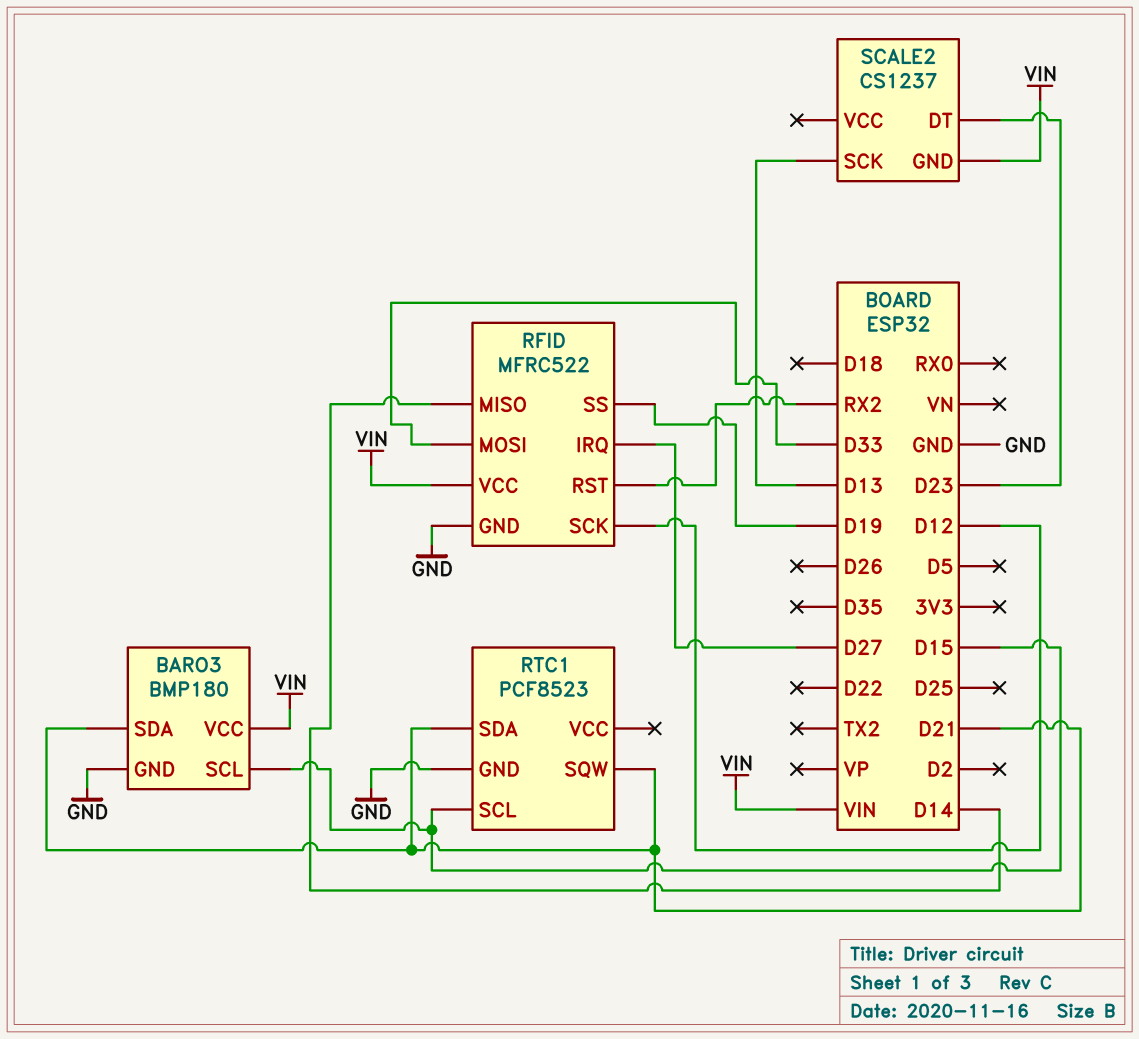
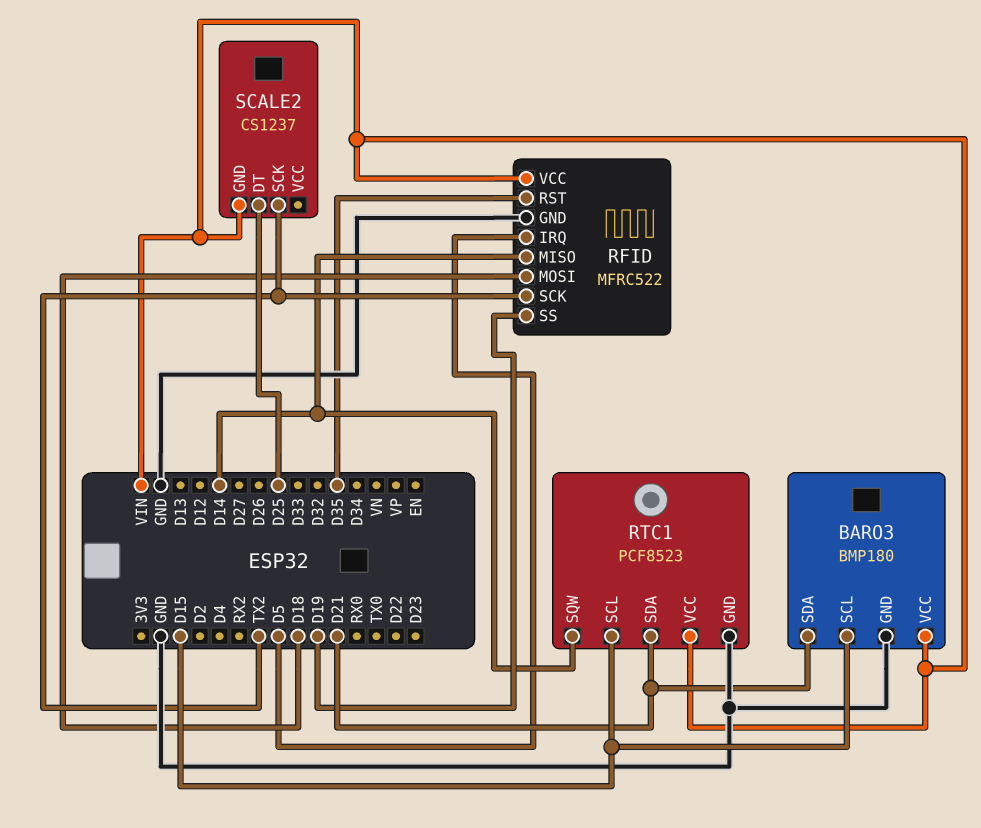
RFID pin IRQ: D27 -> D5
RFID pin MOSI: D33 -> D18
RFID pin RST: RX2 -> D35
RFID pin SCK: D12 -> TX2
RTC1 pin SQW: D21 -> D14
RTC1 pin VCC: none -> VIN
SCALE2 pin DT: D23 -> D25
SCALE2 pin SCK: D13 -> TX2

